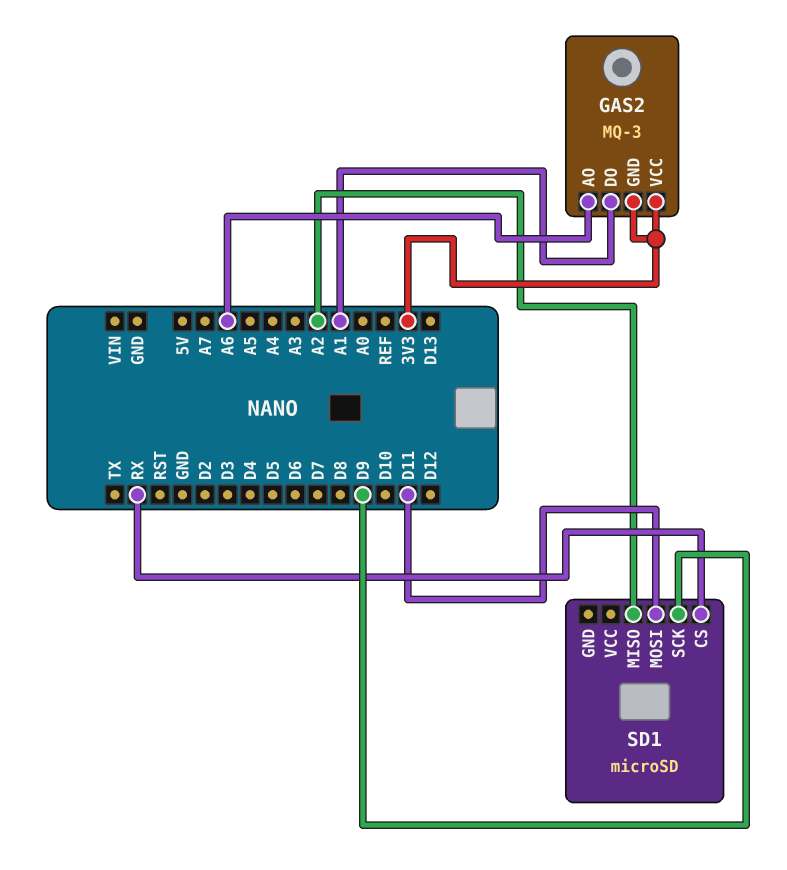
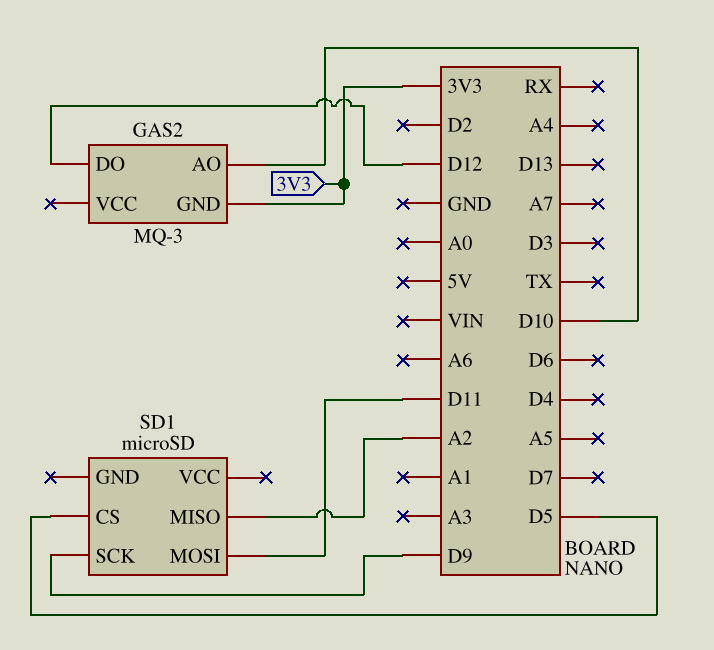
GAS2 pin AO: A6 -> D10
GAS2 pin DO: A1 -> D12
GAS2 pin VCC: 3V3 -> none
SD1 pin CS: RX -> D5

